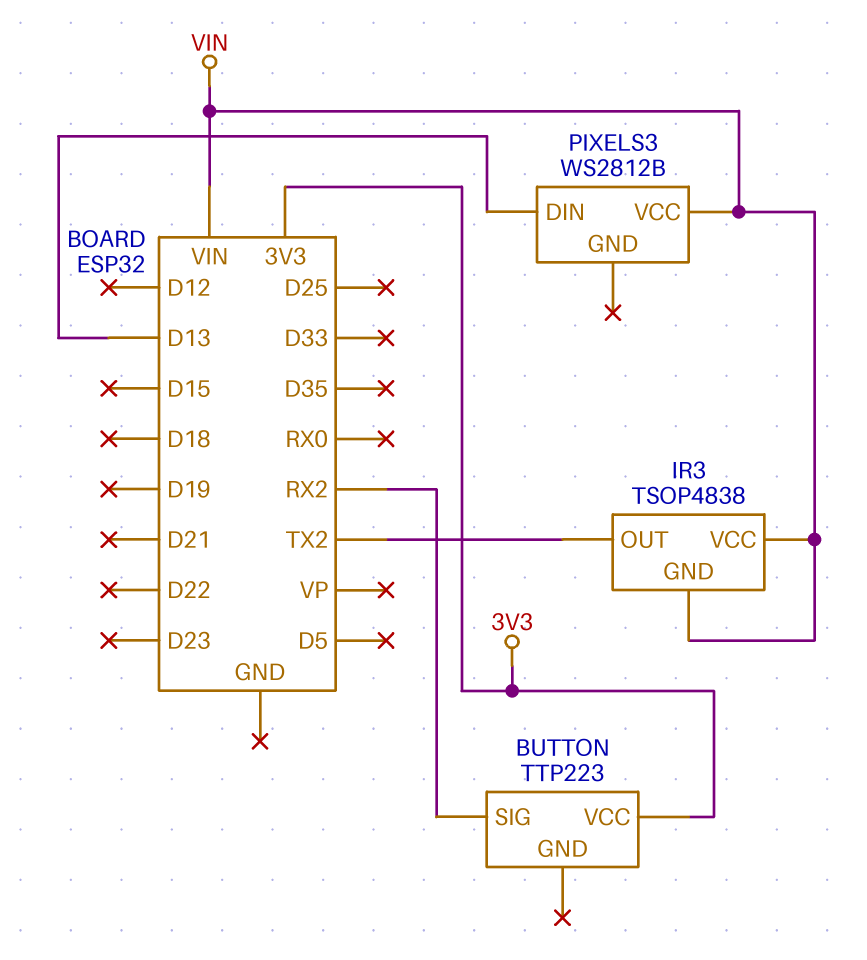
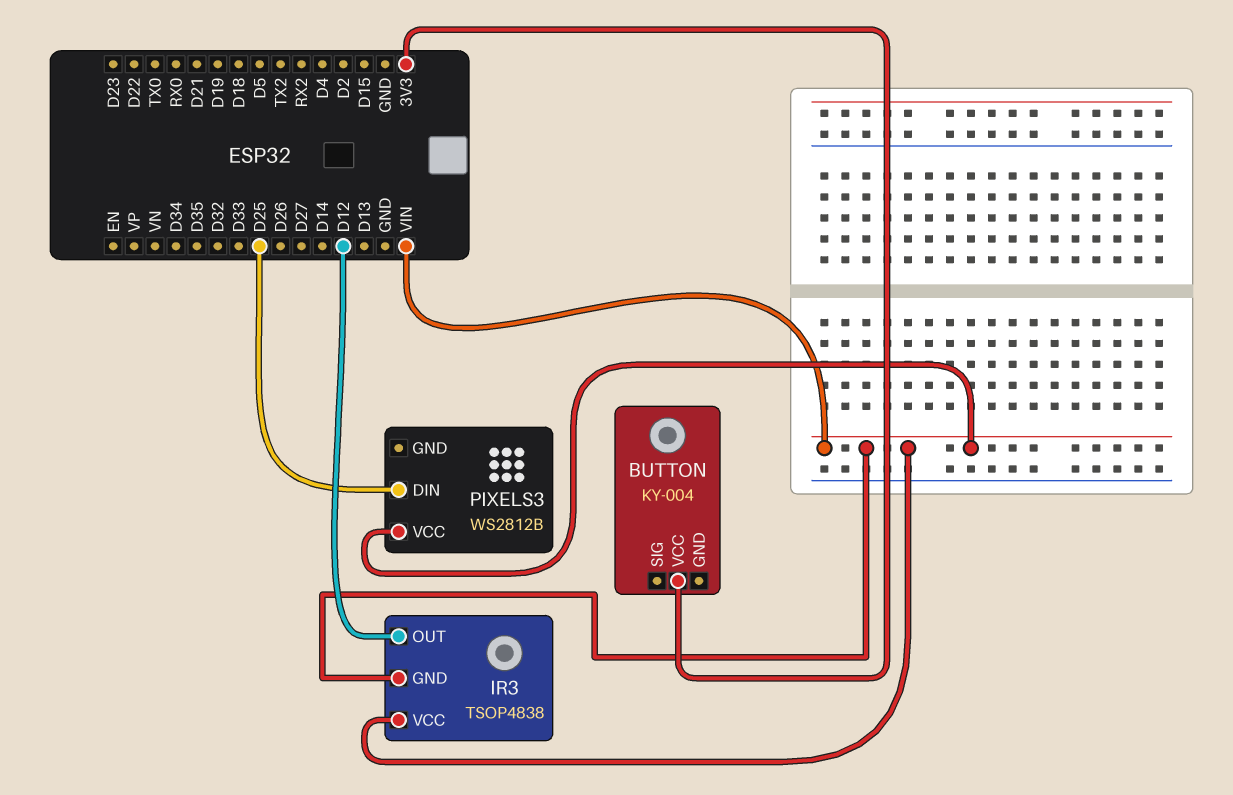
BUTTON: TTP223 -> KY-004
BUTTON pin SIG: RX2 -> none
IR3 pin OUT: TX2 -> D12
PIXELS3 pin DIN: D13 -> D25

